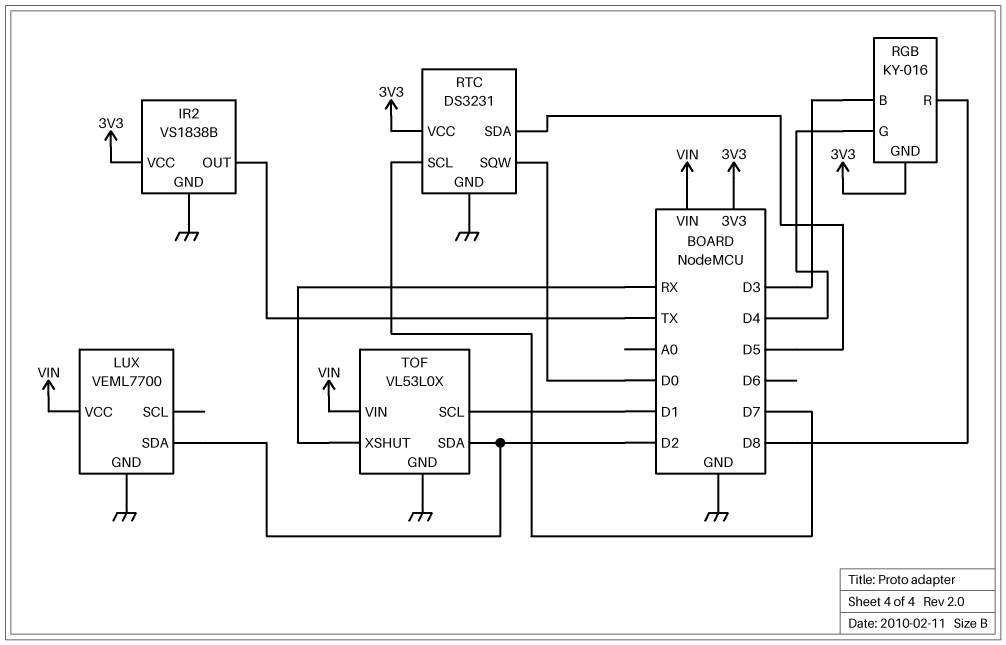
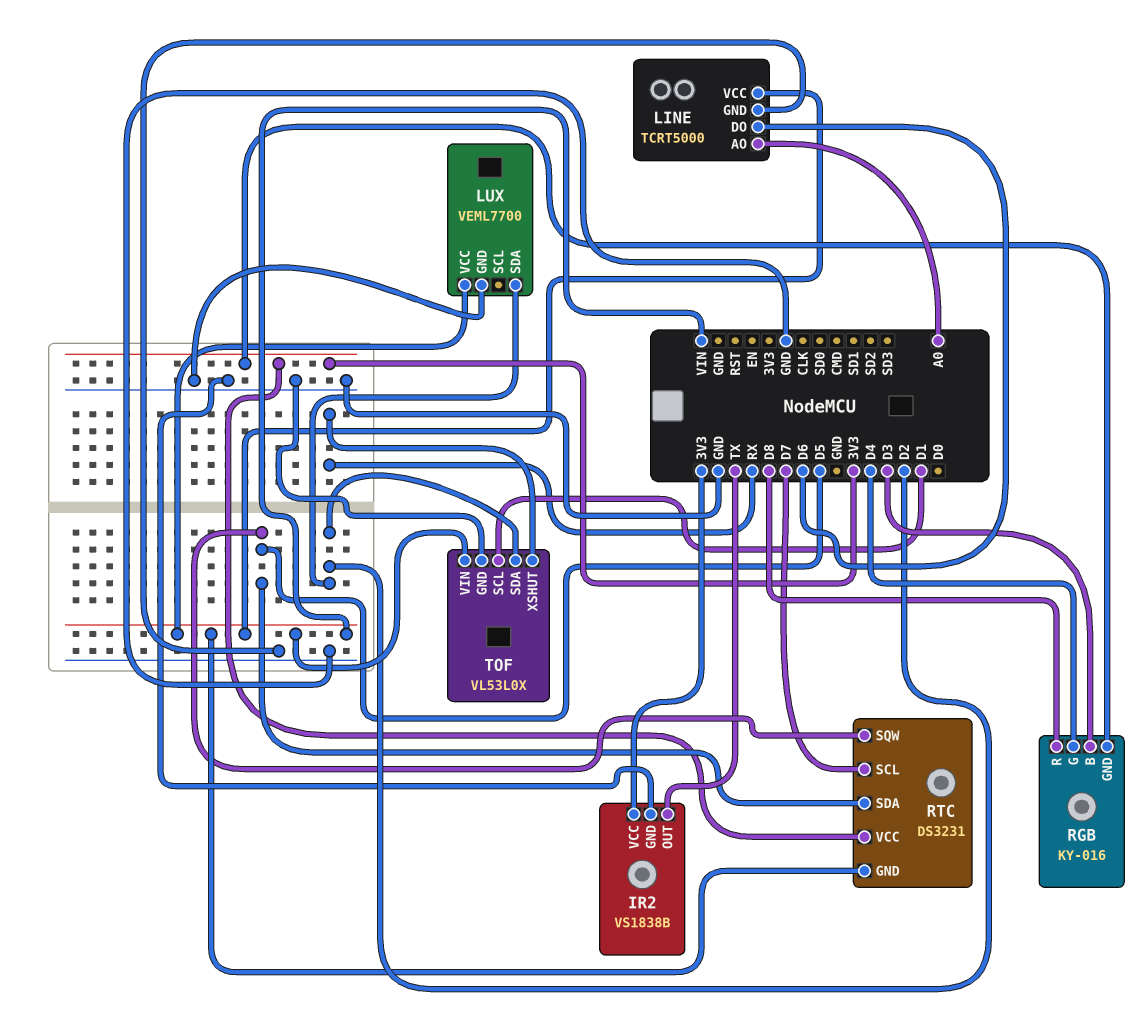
LINE: none -> TCRT5000
LINE pin AO: none -> A0
LINE pin DO: none -> D6
LINE pin GND: none -> GND
LINE pin VCC: none -> VIN
RTC pin GND: GND -> VIN
RTC pin SQW: D0 -> D5

